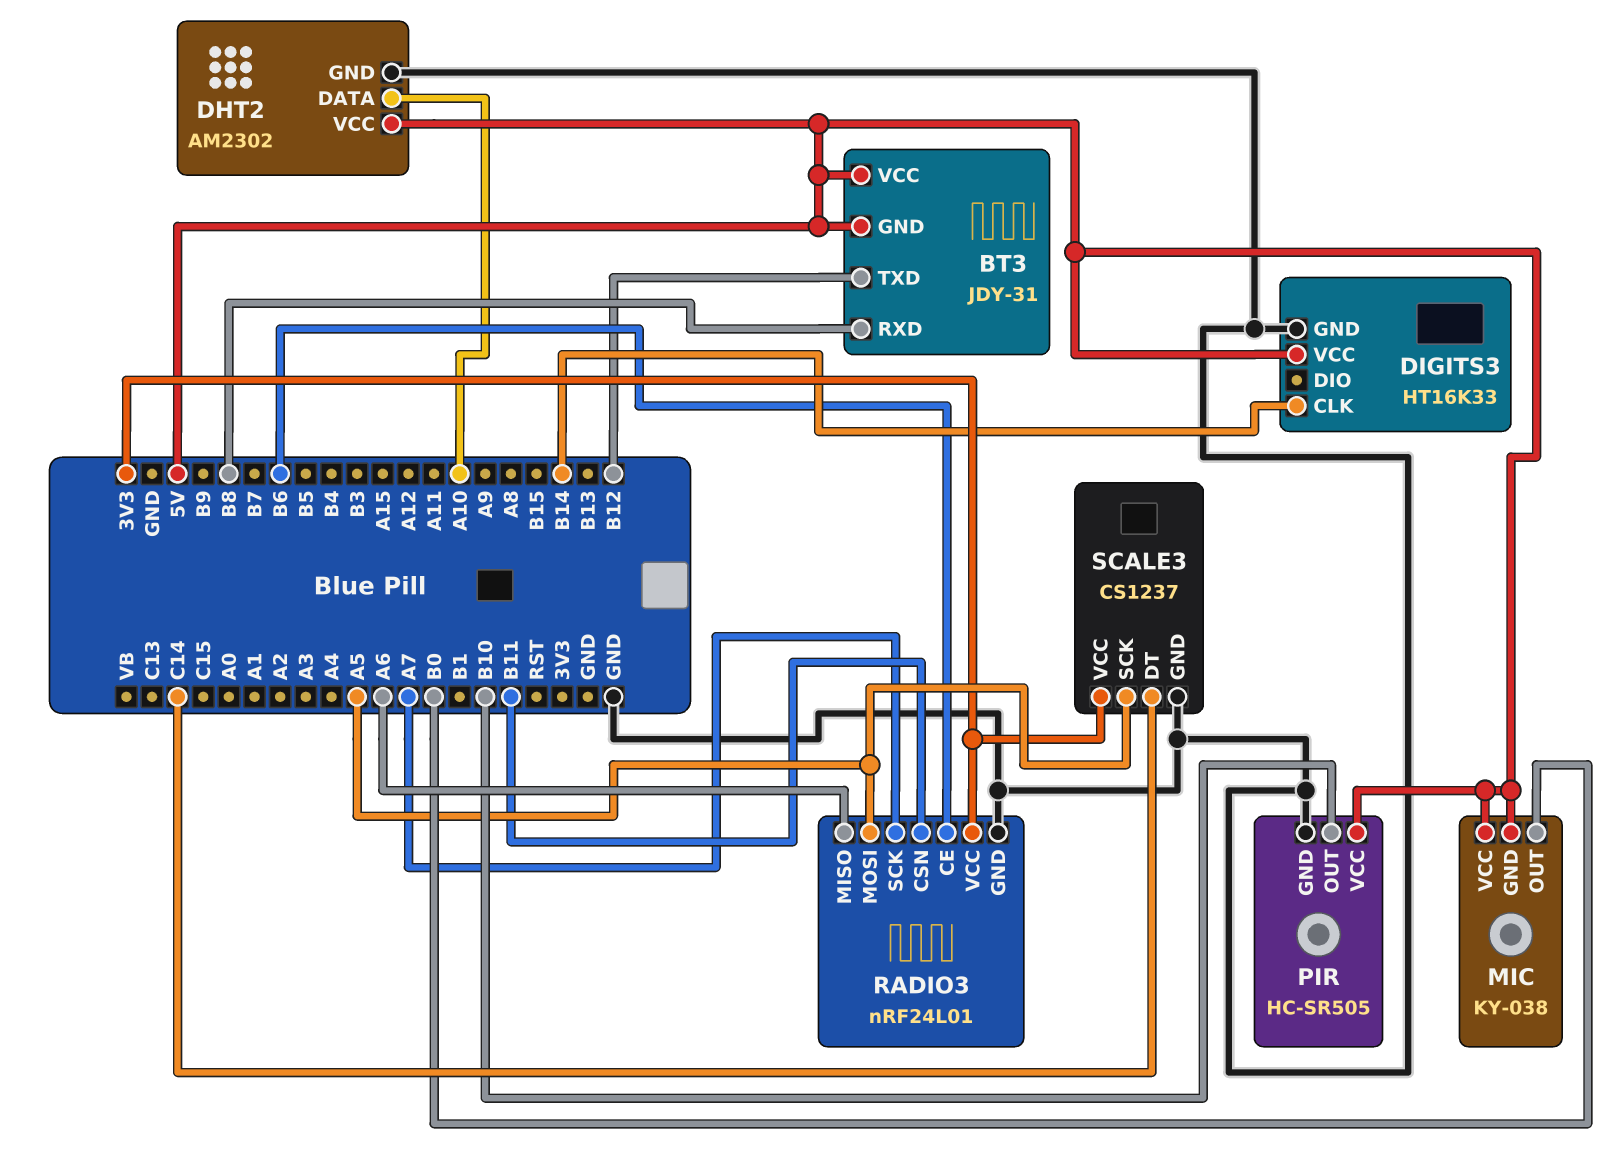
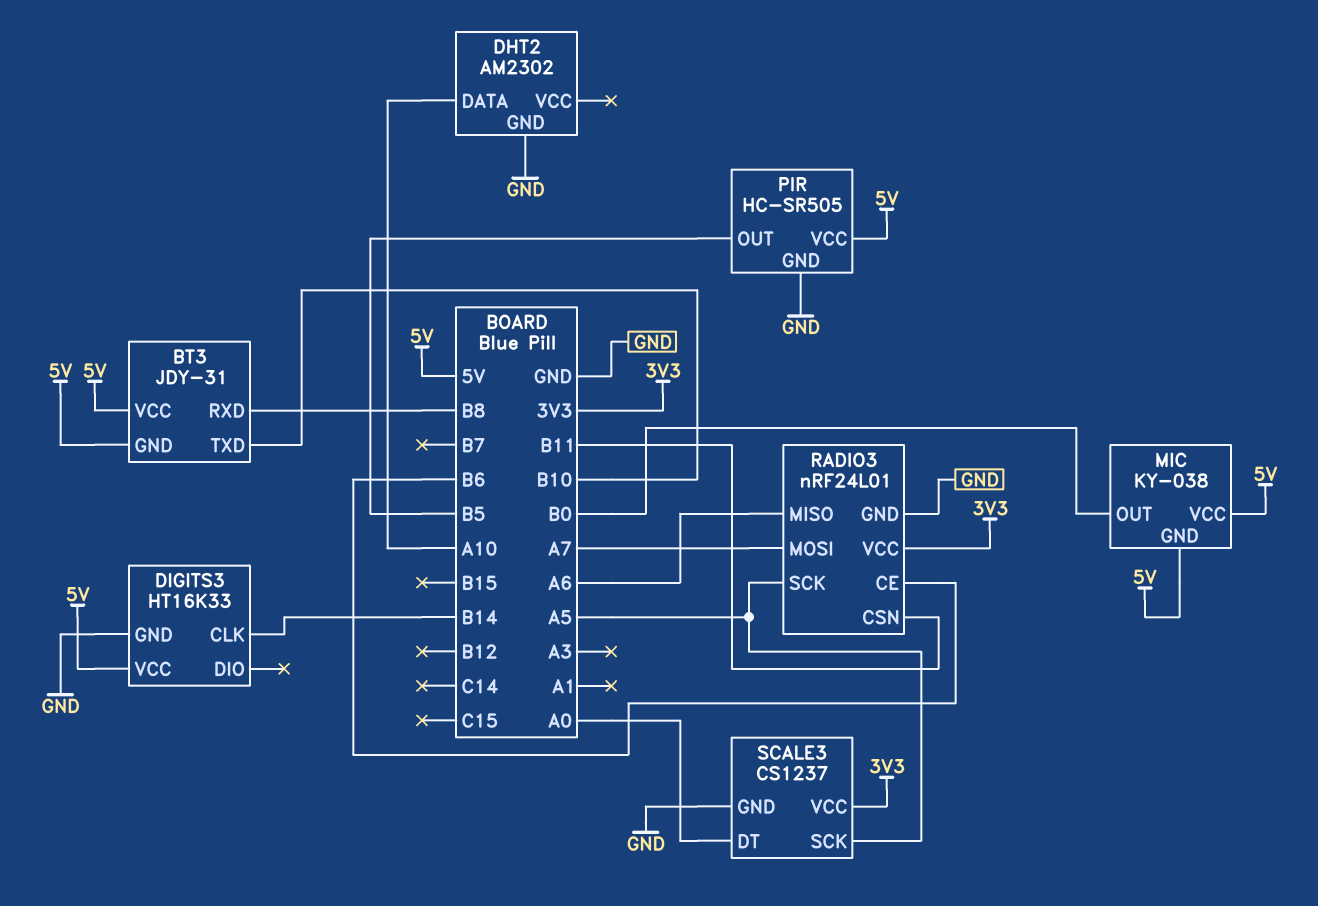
BT3 pin TXD: B12 -> B10
DHT2 pin VCC: 5V -> none
PIR pin OUT: B10 -> B5
RADIO3 pin MOSI: A5 -> A7
RADIO3 pin SCK: A7 -> A5
SCALE3 pin DT: C14 -> A0

